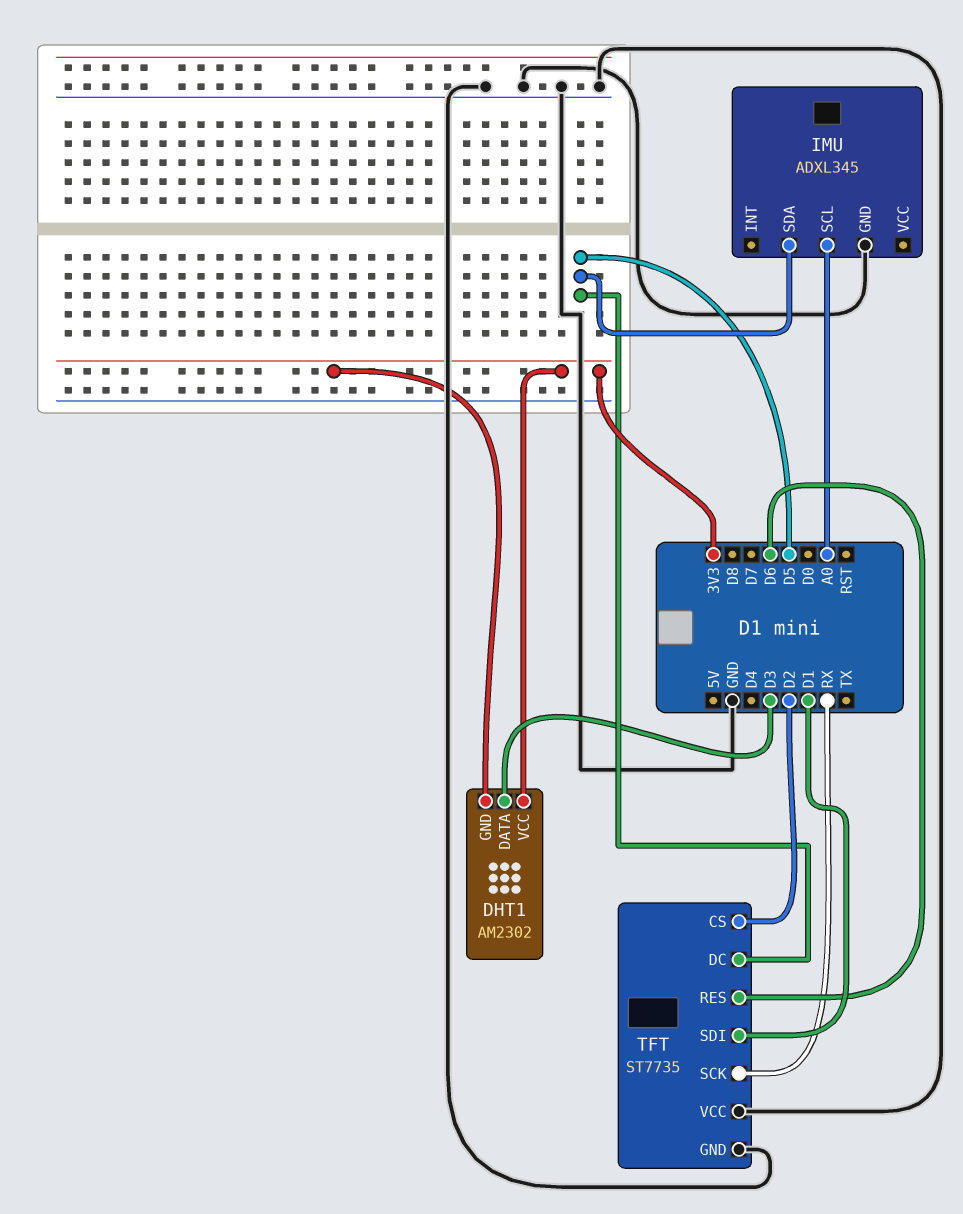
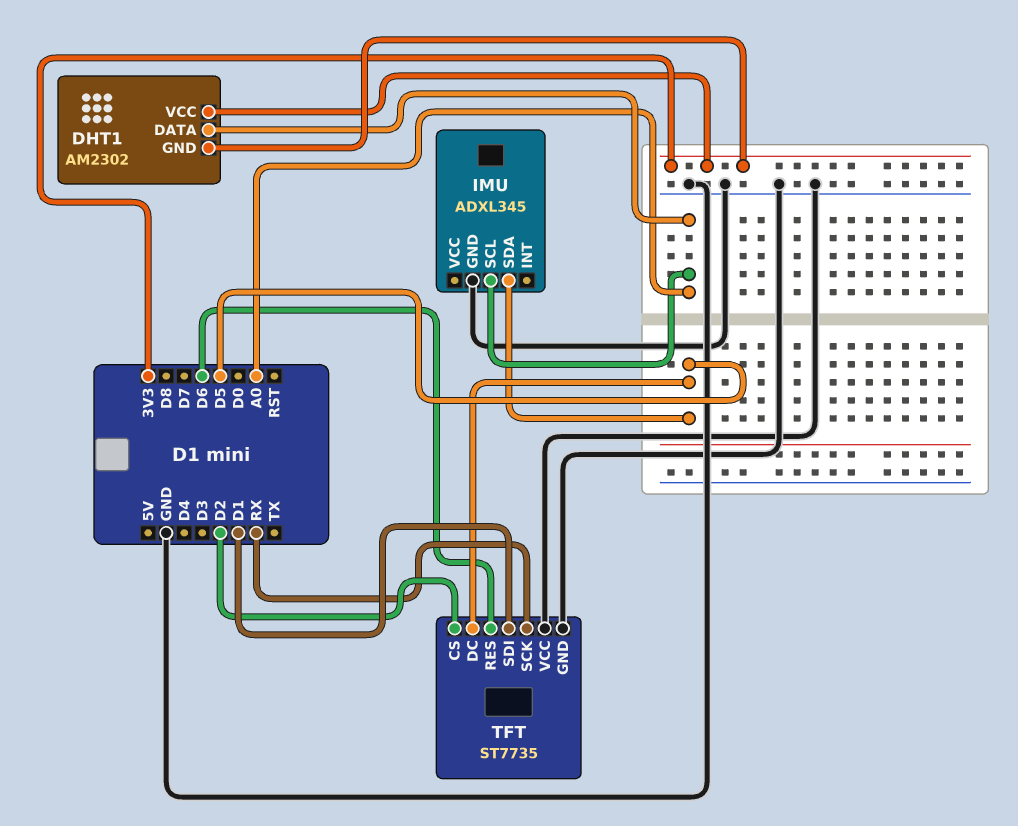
DHT1 pin DATA: D3 -> A0

